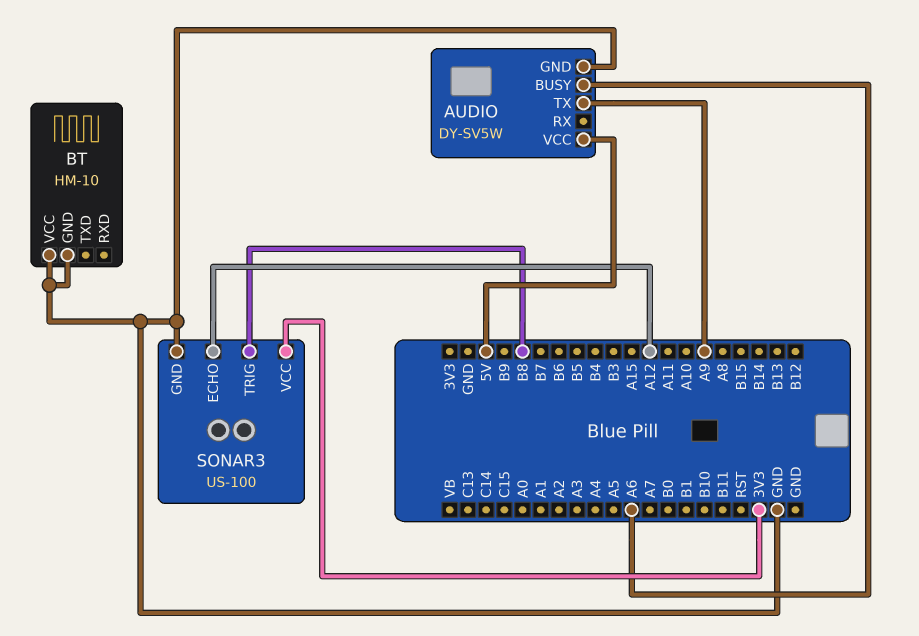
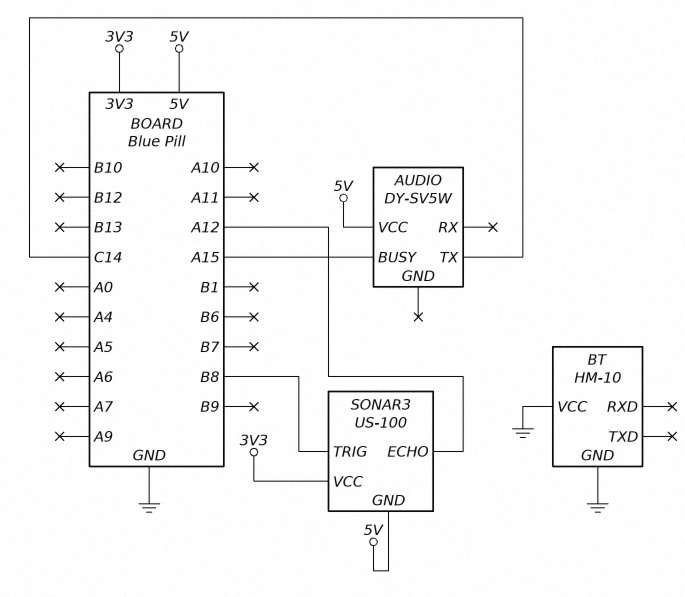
AUDIO pin BUSY: A6 -> A15
AUDIO pin GND: GND -> none
AUDIO pin TX: A9 -> C14
SONAR3 pin GND: GND -> 5V

